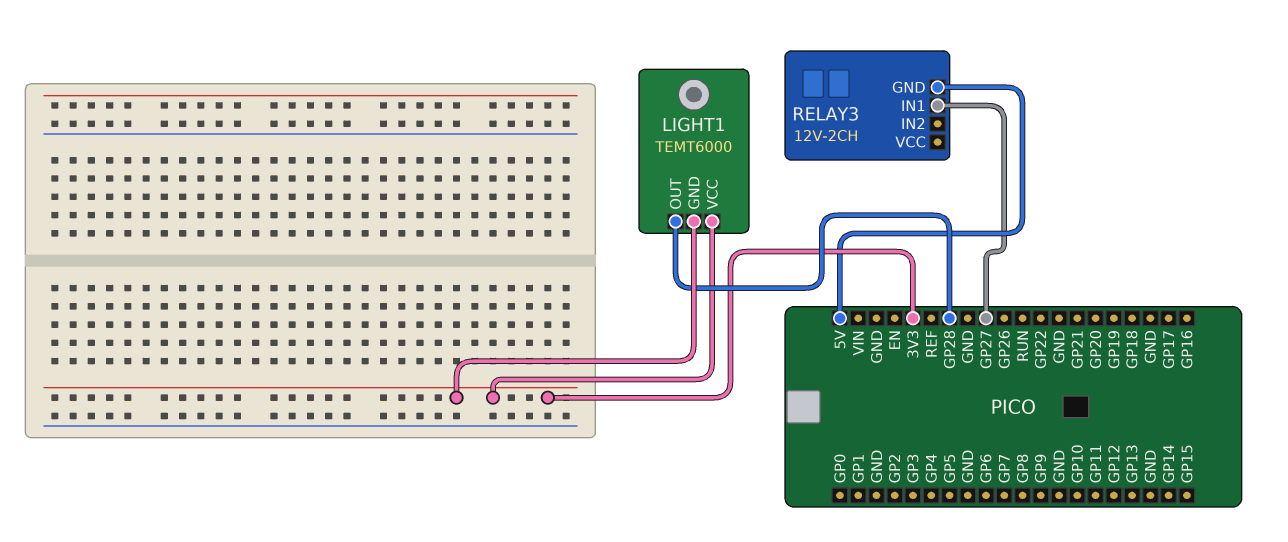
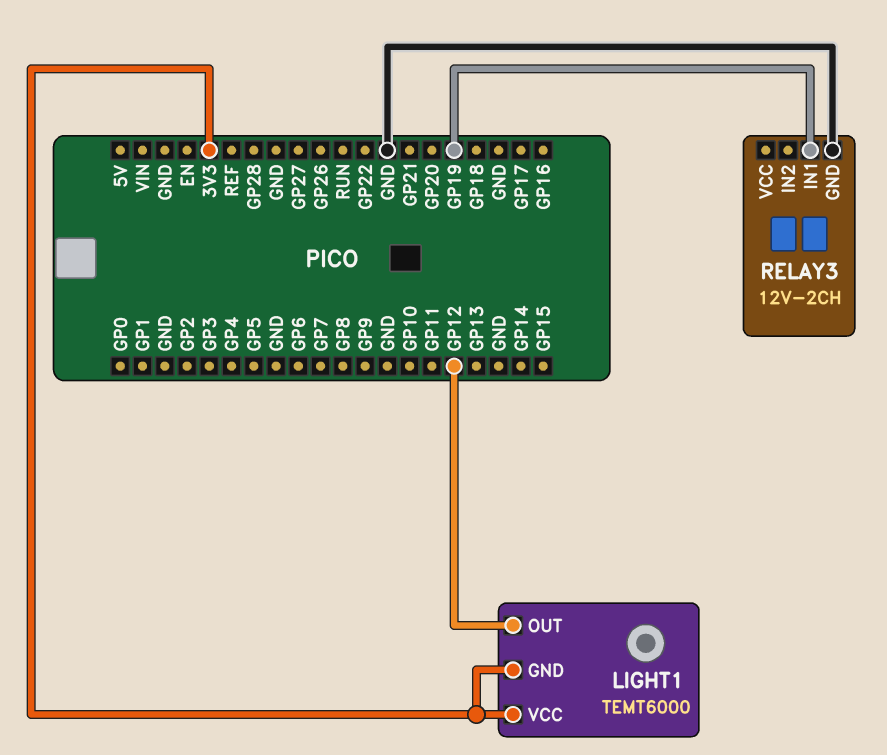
LIGHT1 pin OUT: GP28 -> GP12
RELAY3 pin GND: 5V -> GND
RELAY3 pin IN1: GP27 -> GP19

